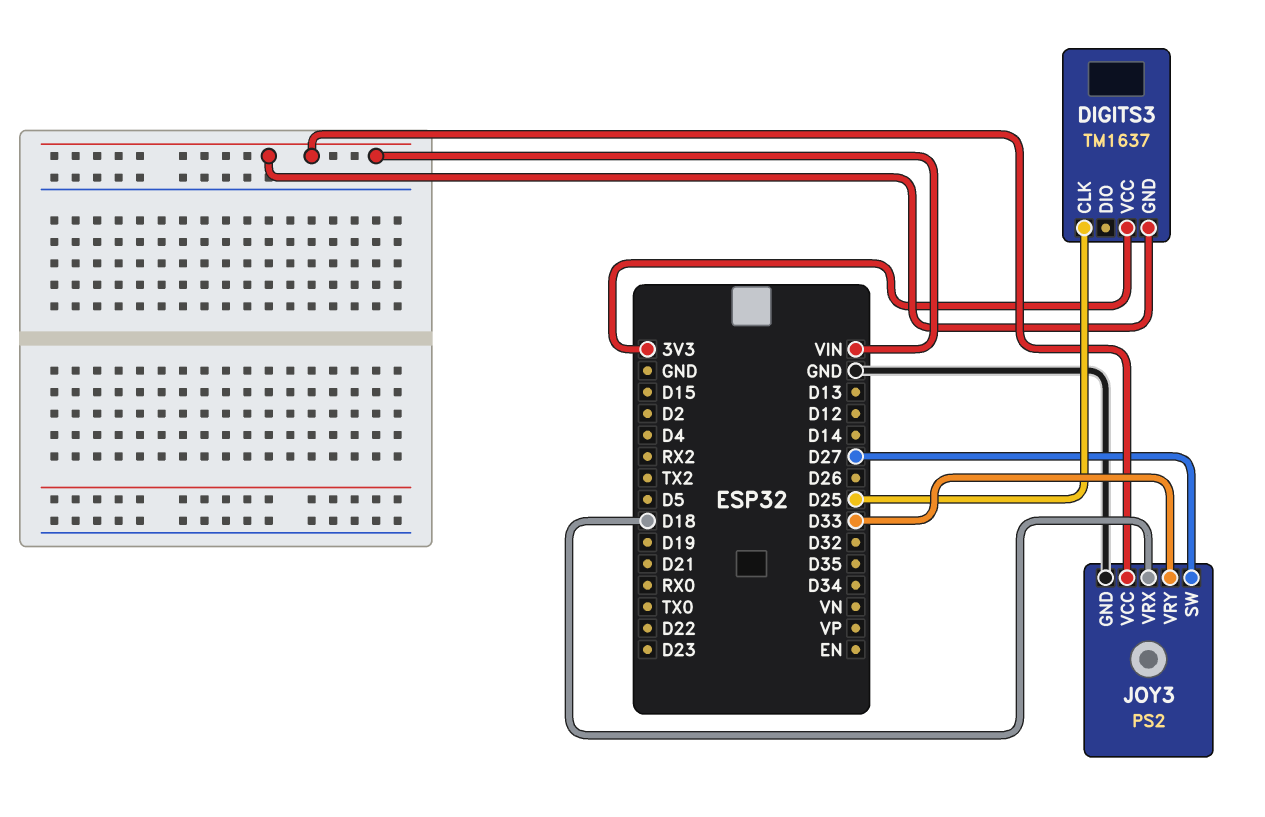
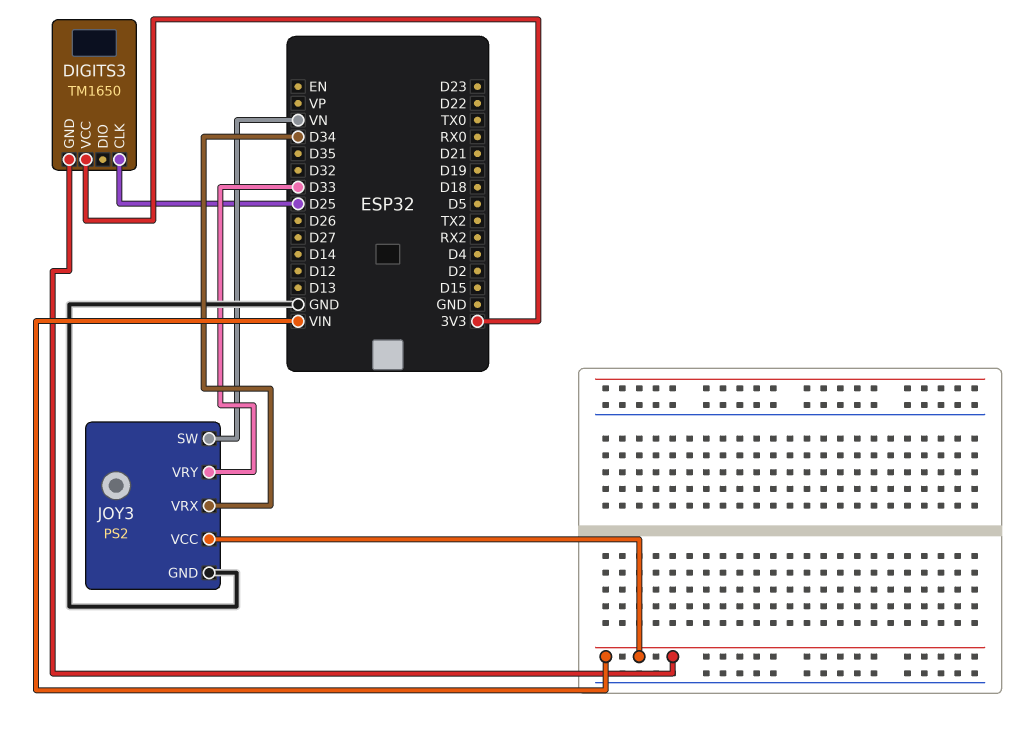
DIGITS3: TM1637 -> TM1650
JOY3 pin SW: D27 -> VN
JOY3 pin VRX: D18 -> D34

